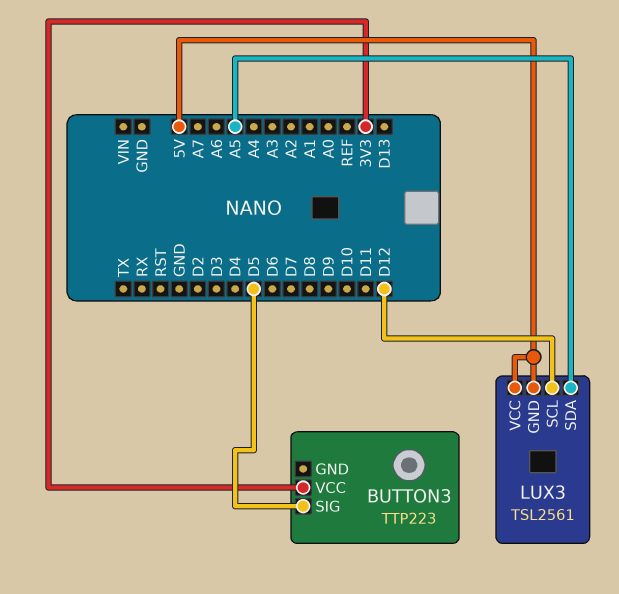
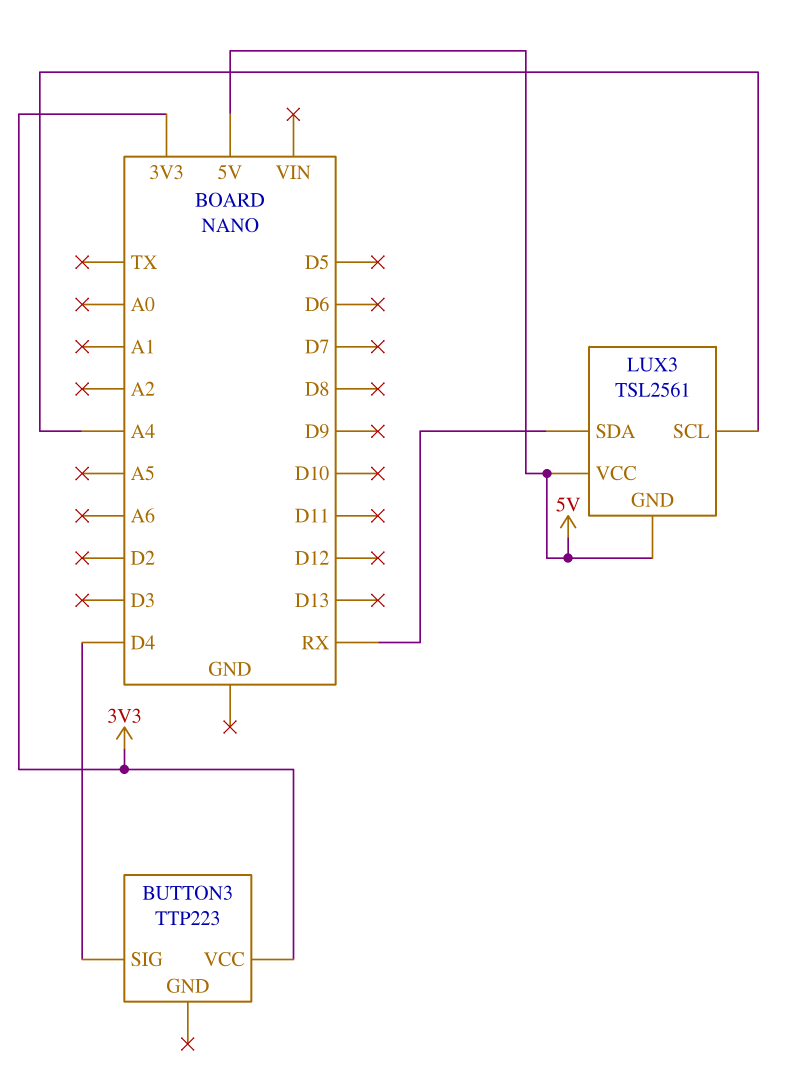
BUTTON3 pin SIG: D5 -> D4
LUX3 pin SCL: D12 -> A4
LUX3 pin SDA: A5 -> RX

